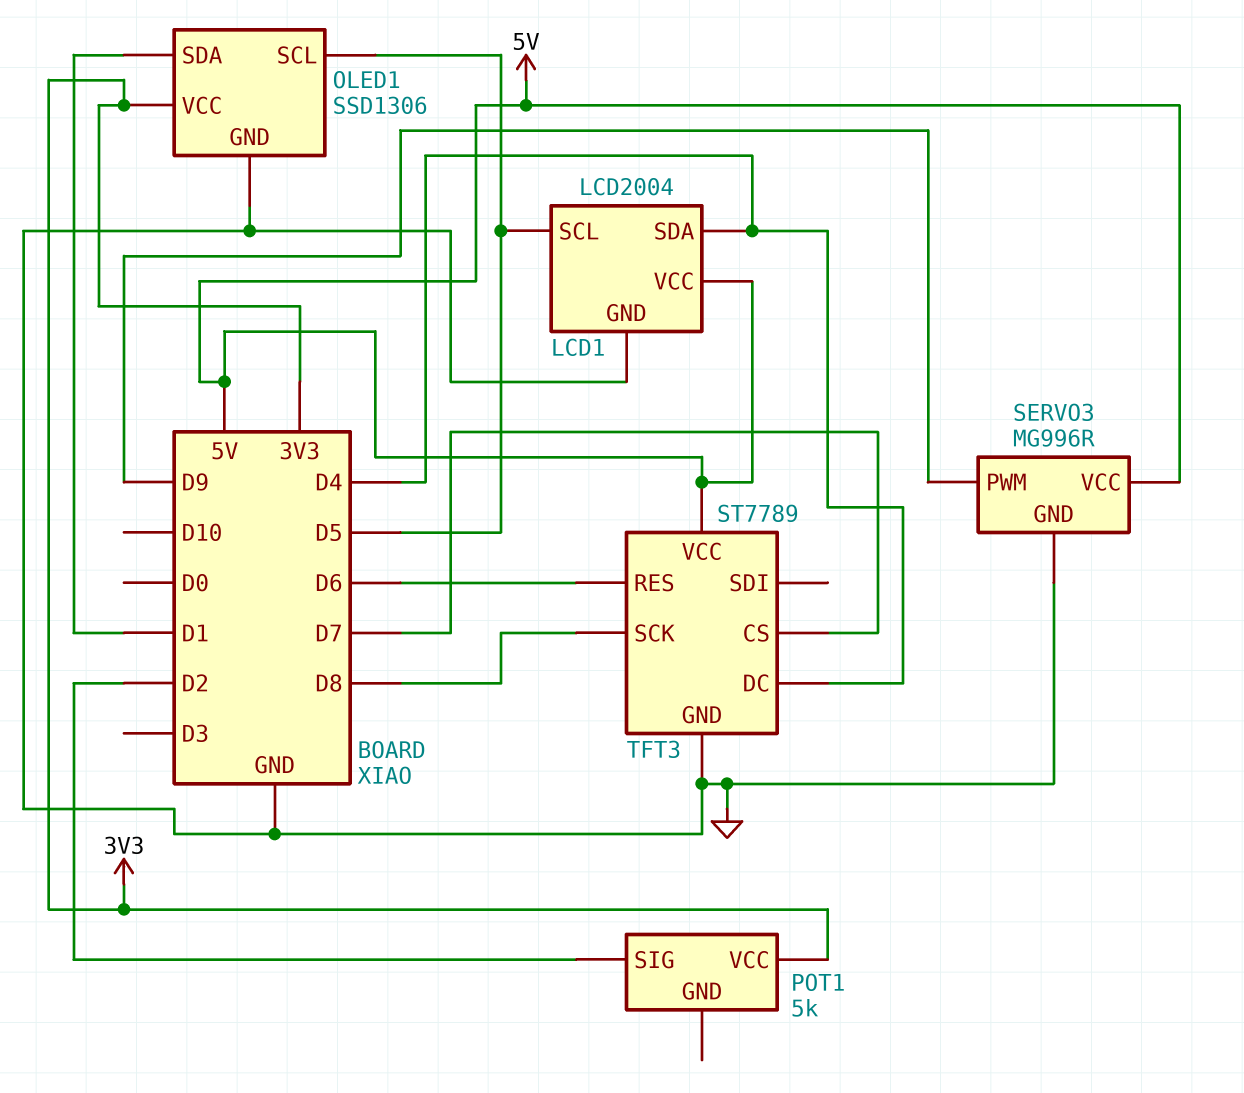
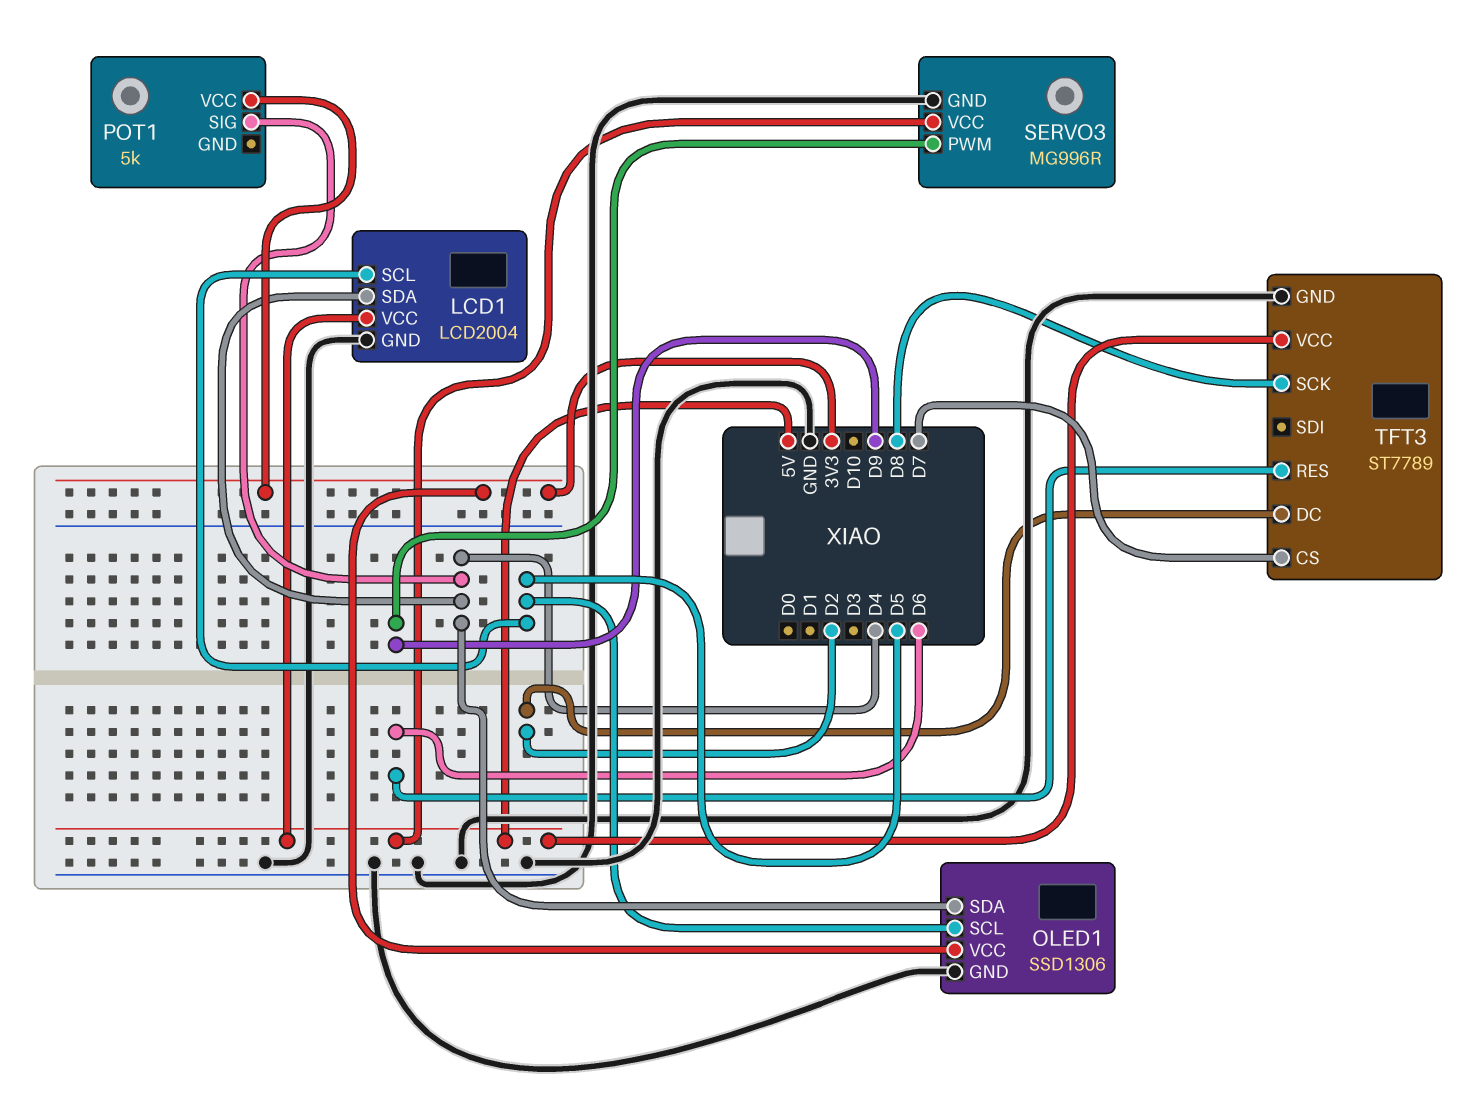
OLED1 pin SDA: D1 -> D4
POT1 pin SIG: D2 -> D4
TFT3 pin DC: D4 -> D2

